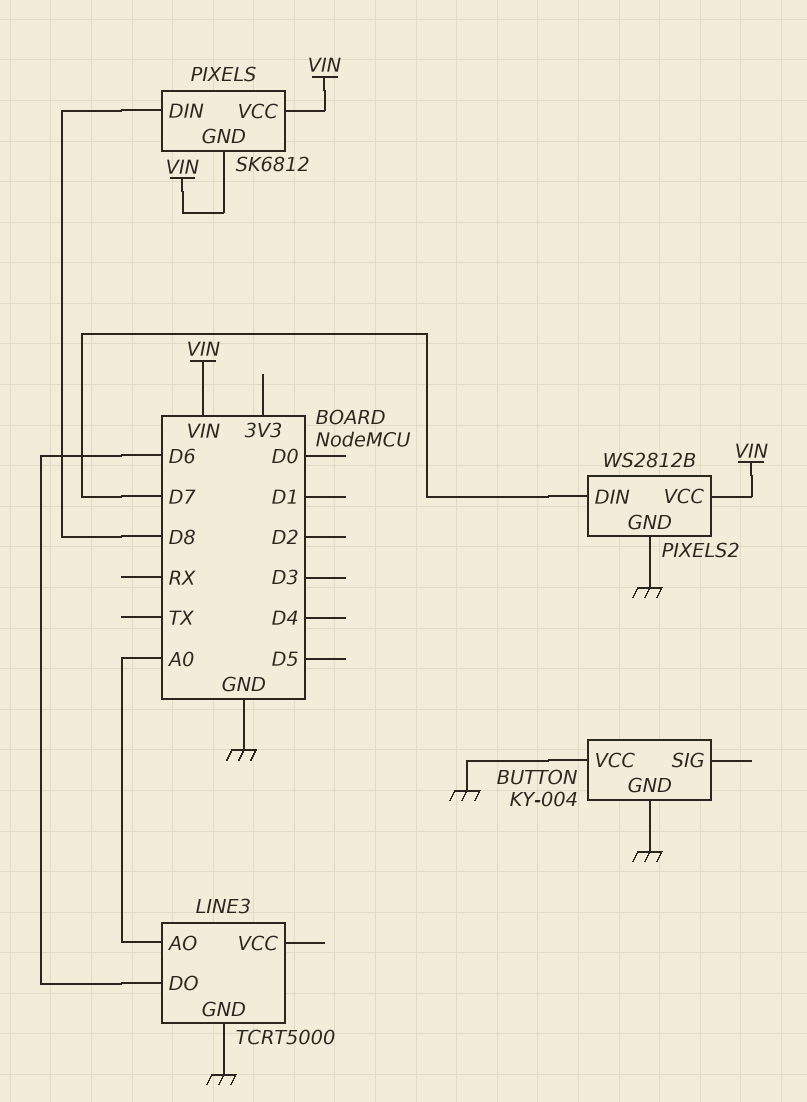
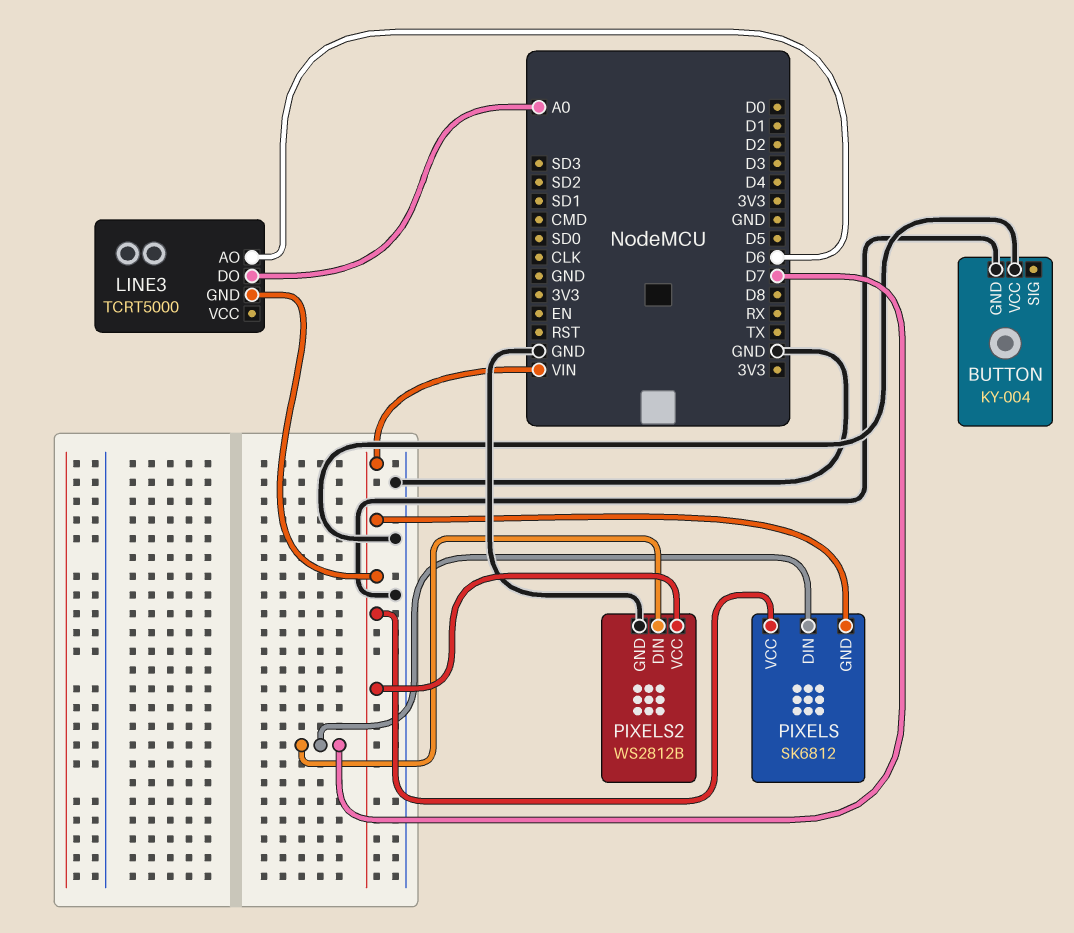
LINE3 pin AO: A0 -> D6
LINE3 pin DO: D6 -> A0
LINE3 pin GND: GND -> VIN
PIXELS pin DIN: D8 -> D7

